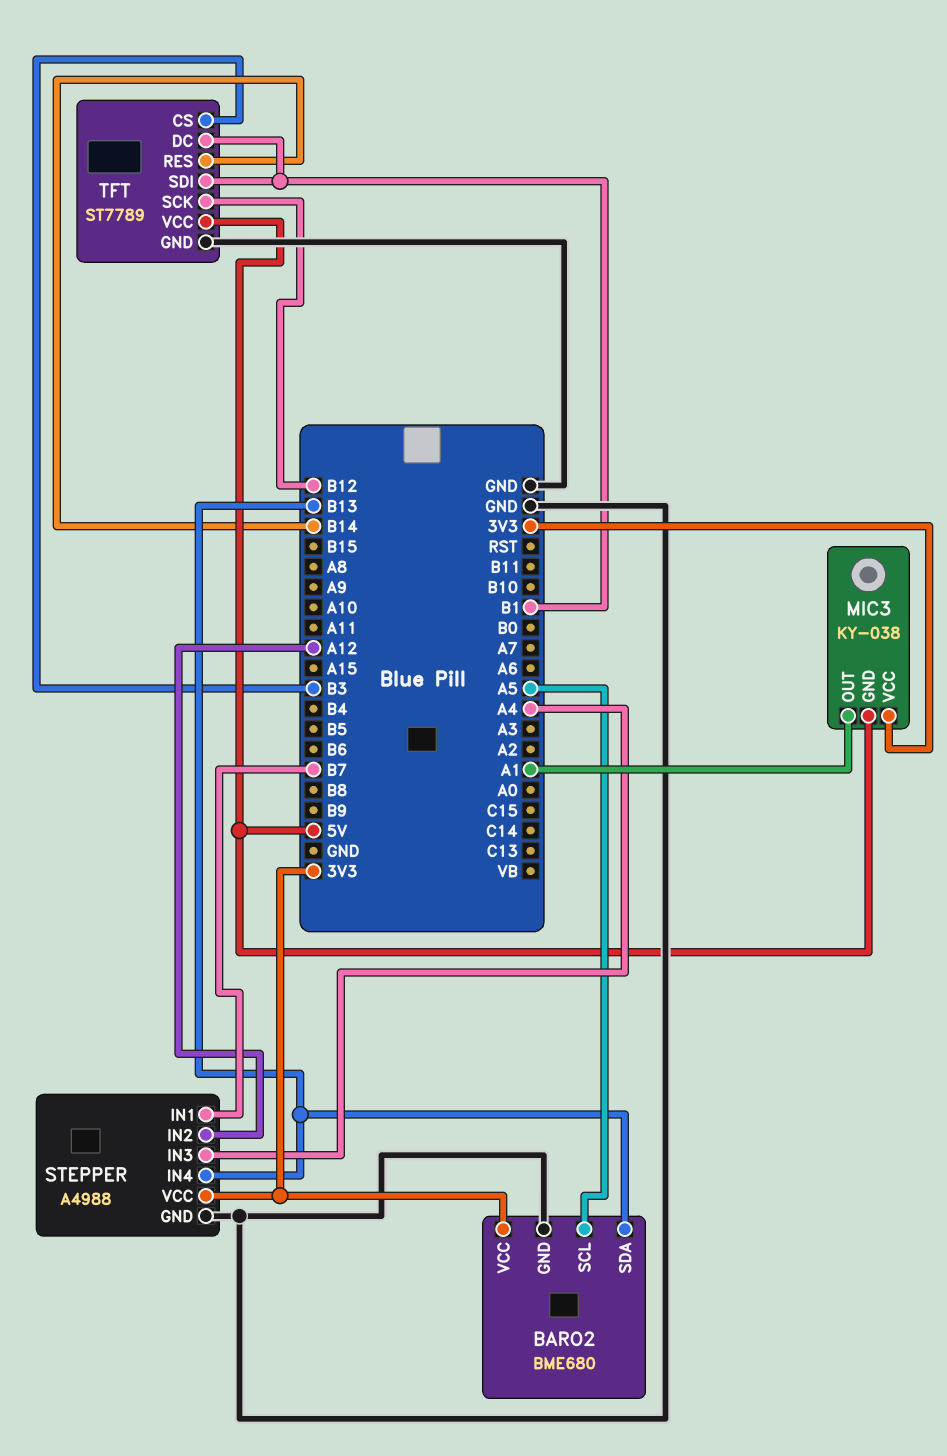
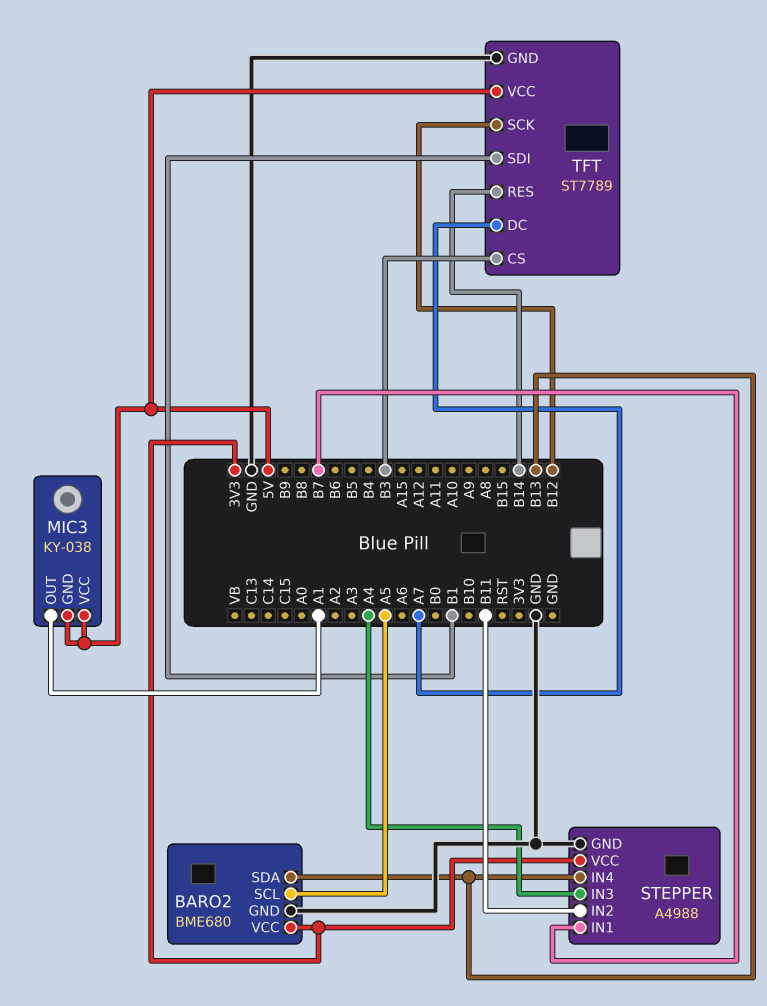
MIC3 pin VCC: 3V3 -> 5V
STEPPER pin IN2: A12 -> B11
TFT pin DC: B1 -> A7

